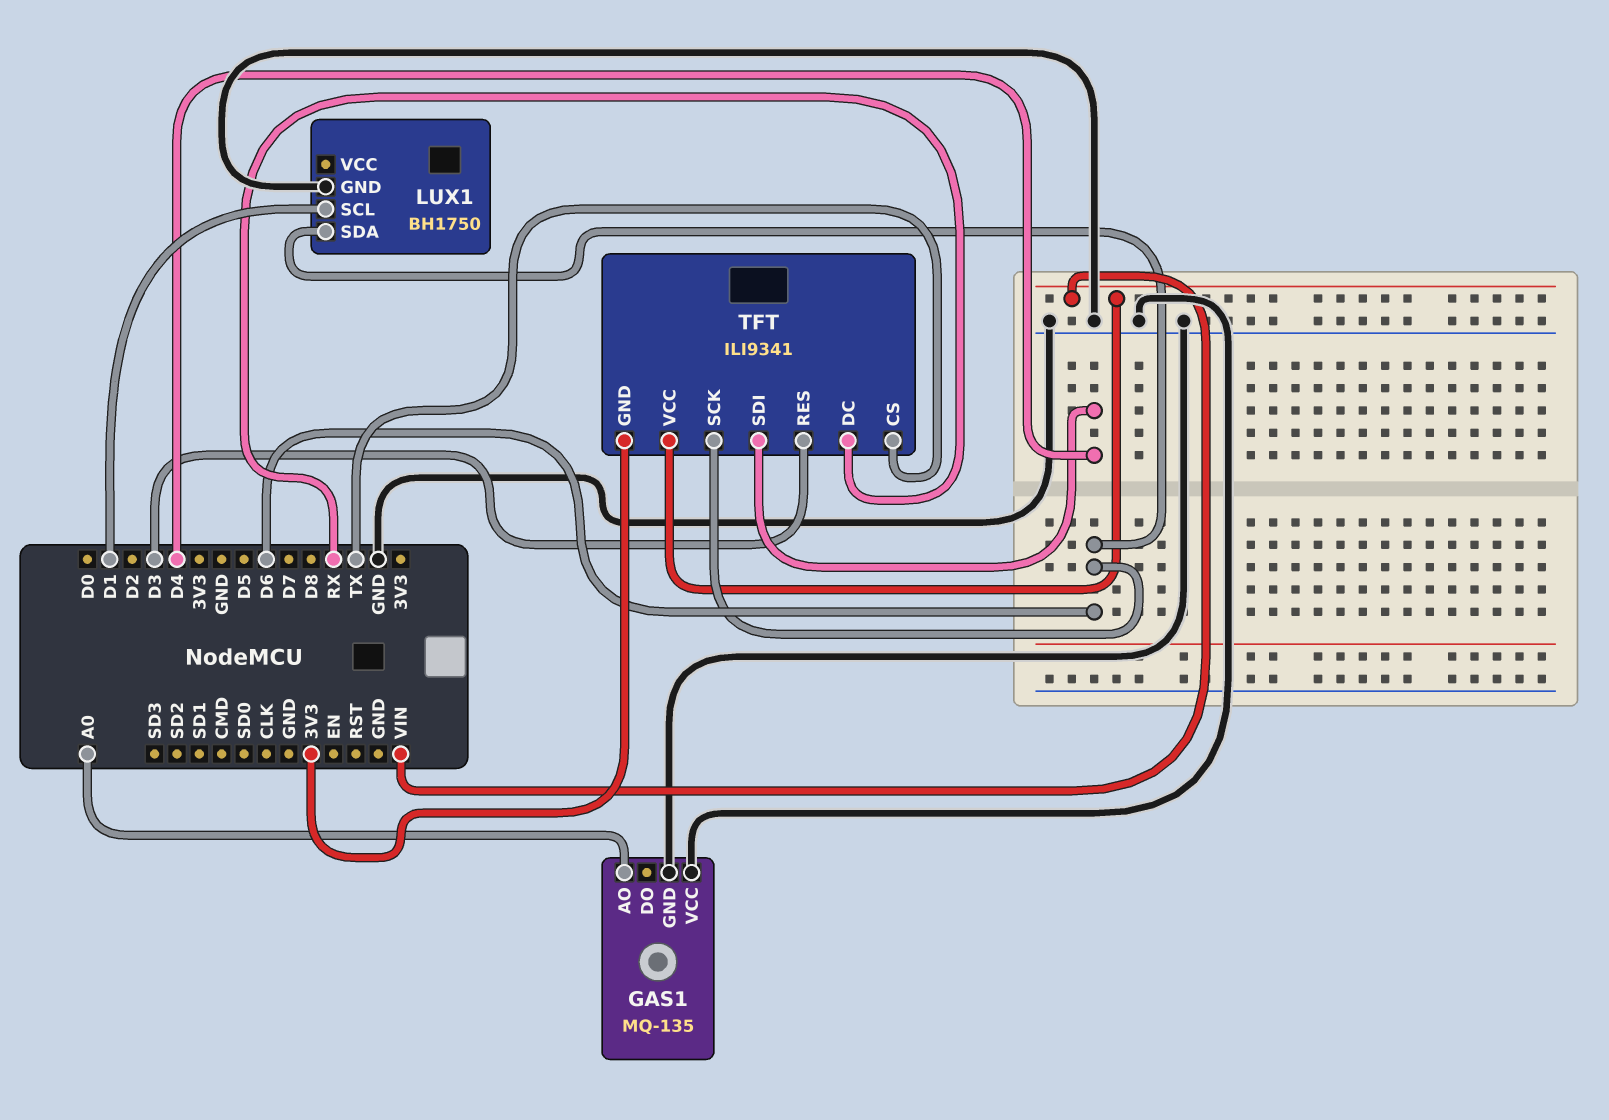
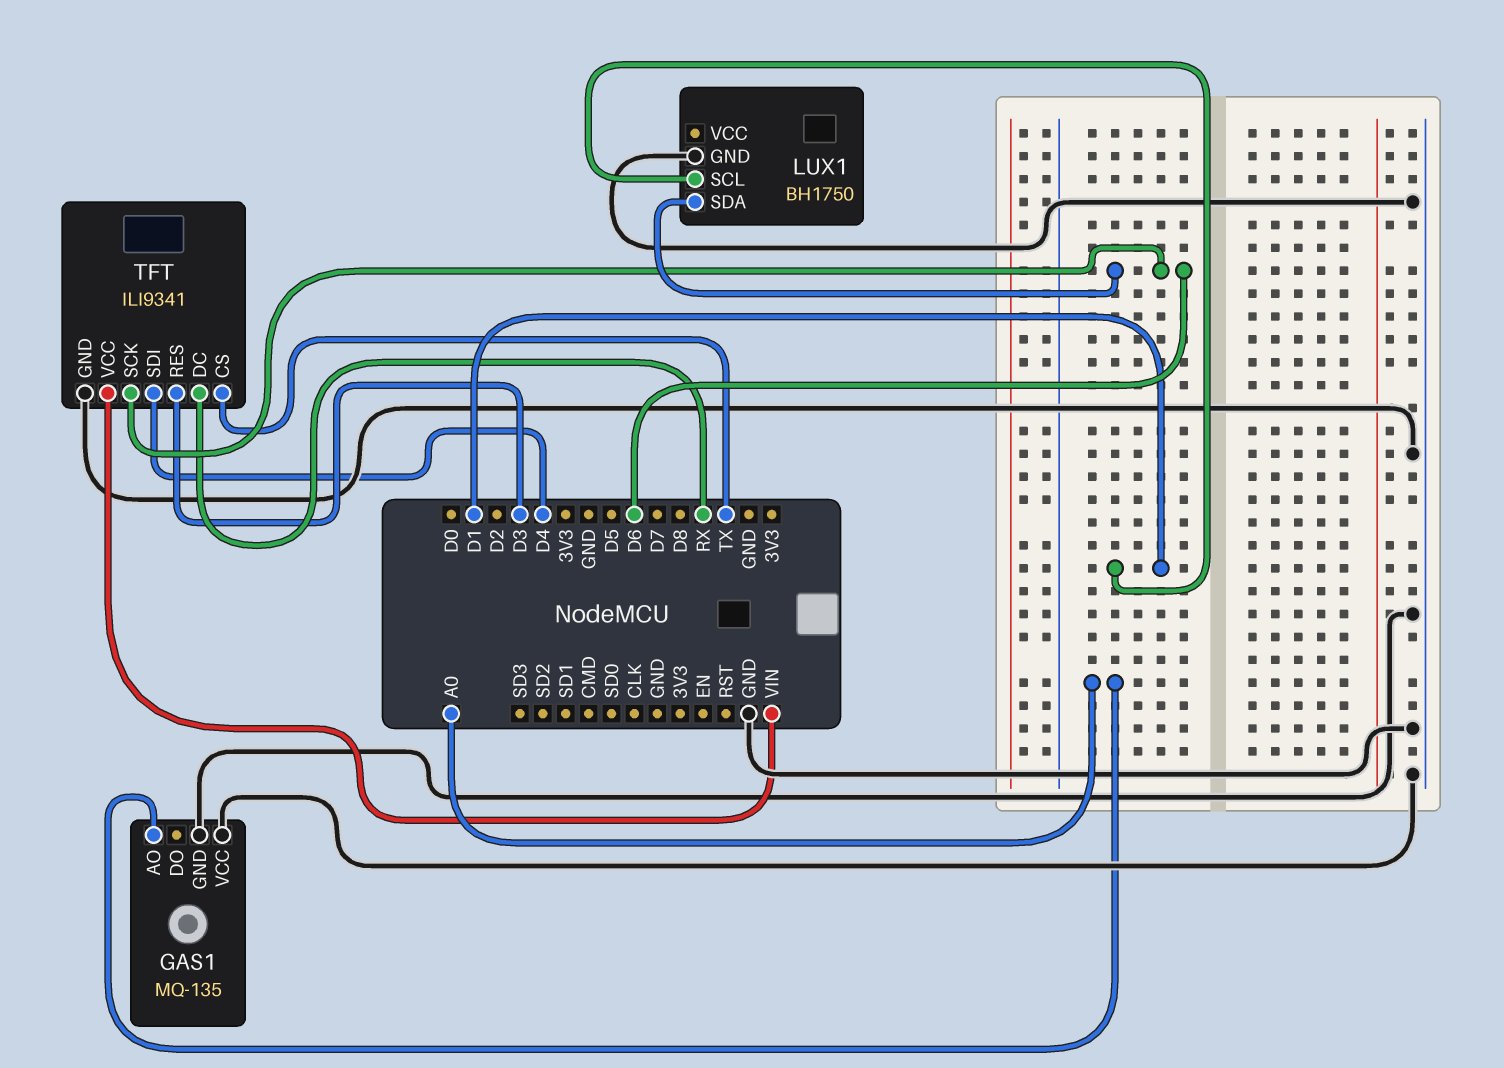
TFT pin GND: 3V3 -> GND

